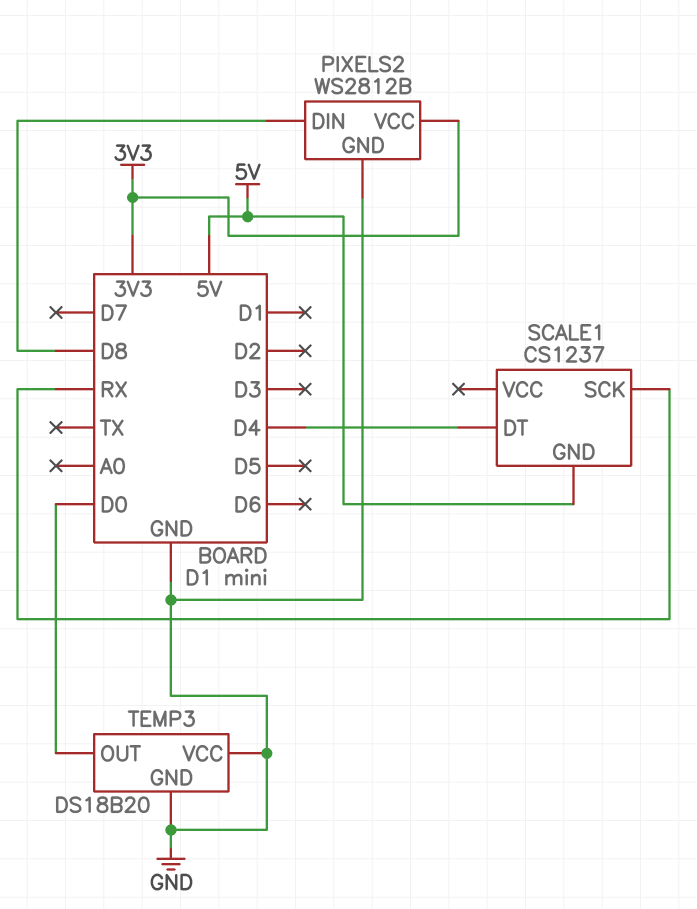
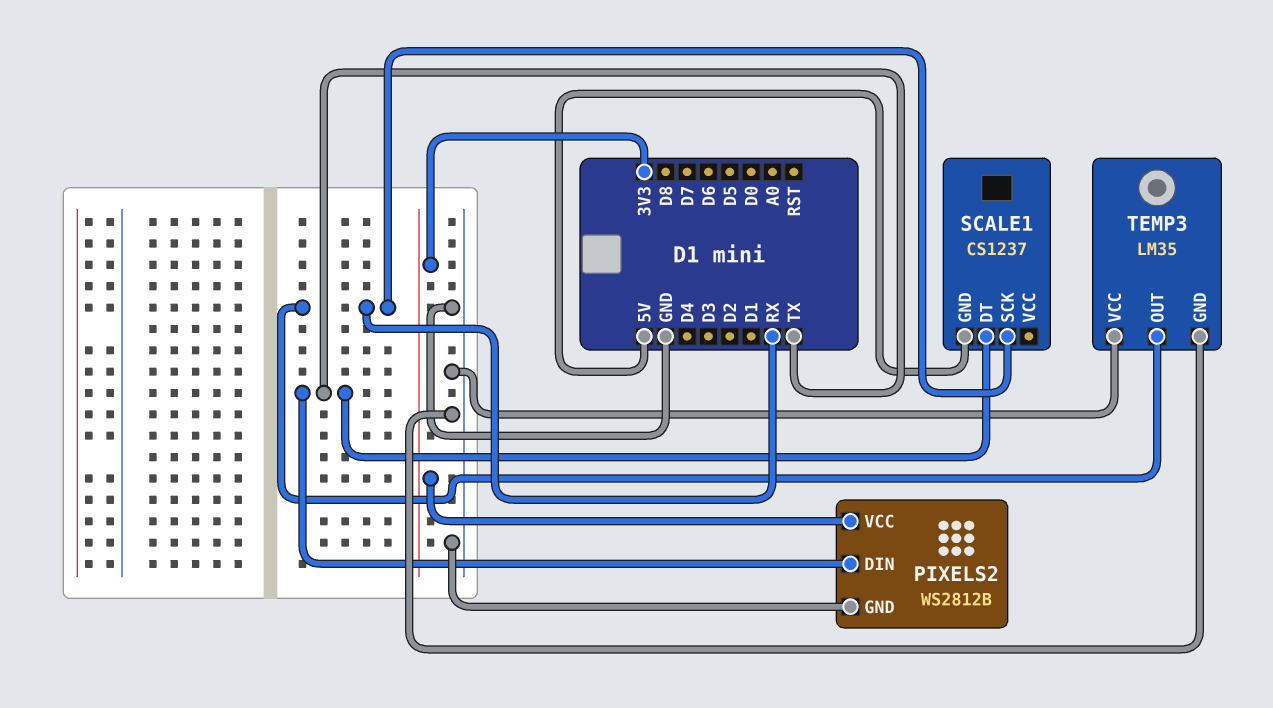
PIXELS2 pin DIN: D8 -> TX
SCALE1 pin DT: D4 -> TX
TEMP3: DS18B20 -> LM35
TEMP3 pin OUT: D0 -> RX

